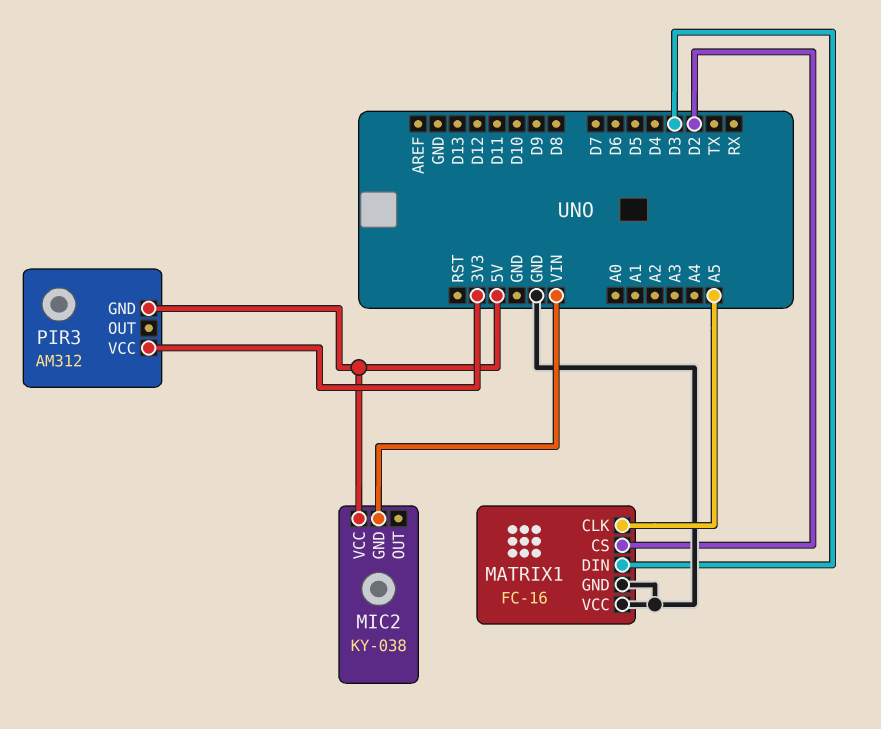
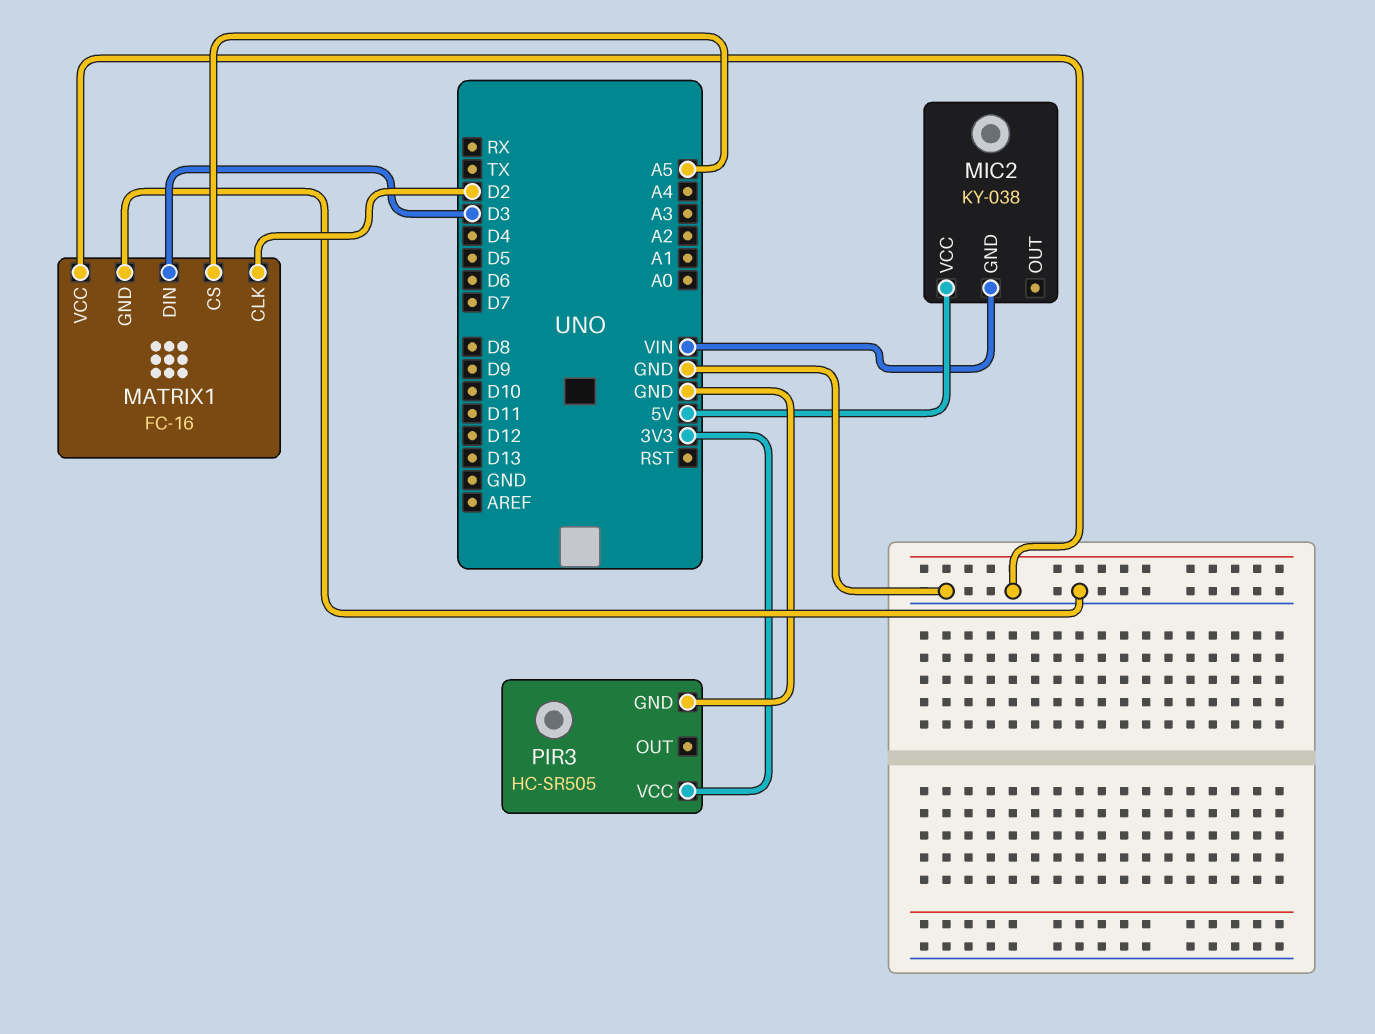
MATRIX1 pin CLK: A5 -> D2
MATRIX1 pin CS: D2 -> A5
PIR3: AM312 -> HC-SR505
PIR3 pin GND: 5V -> GND

